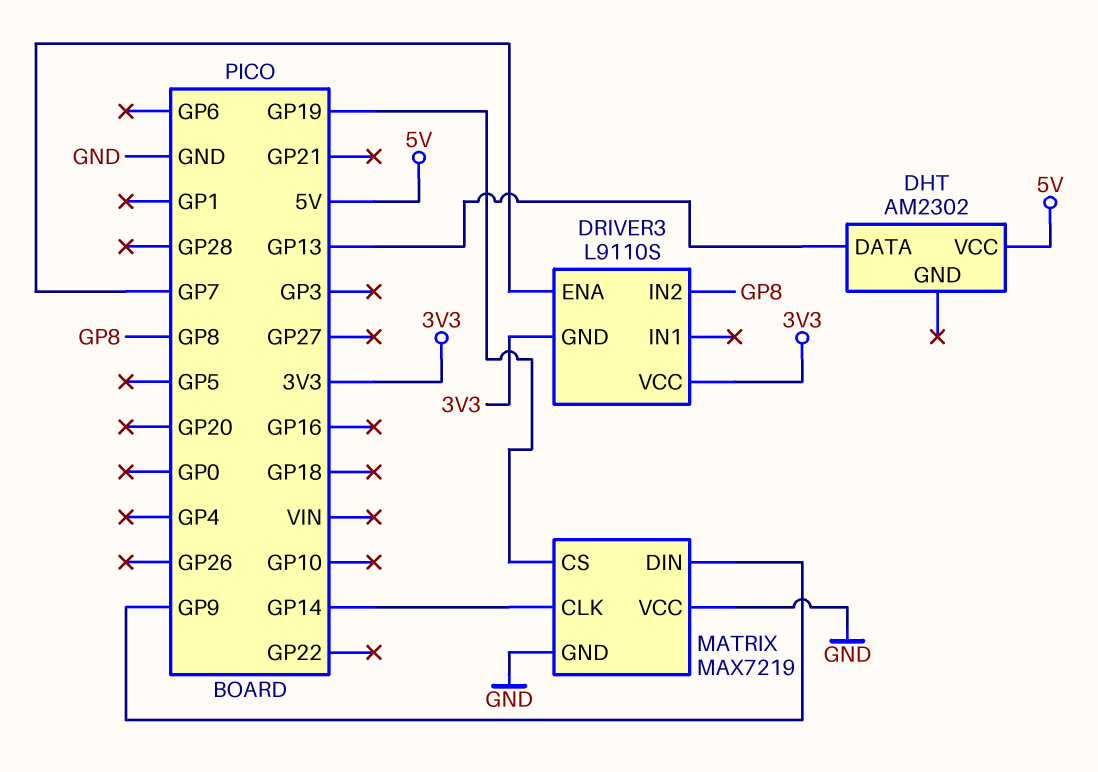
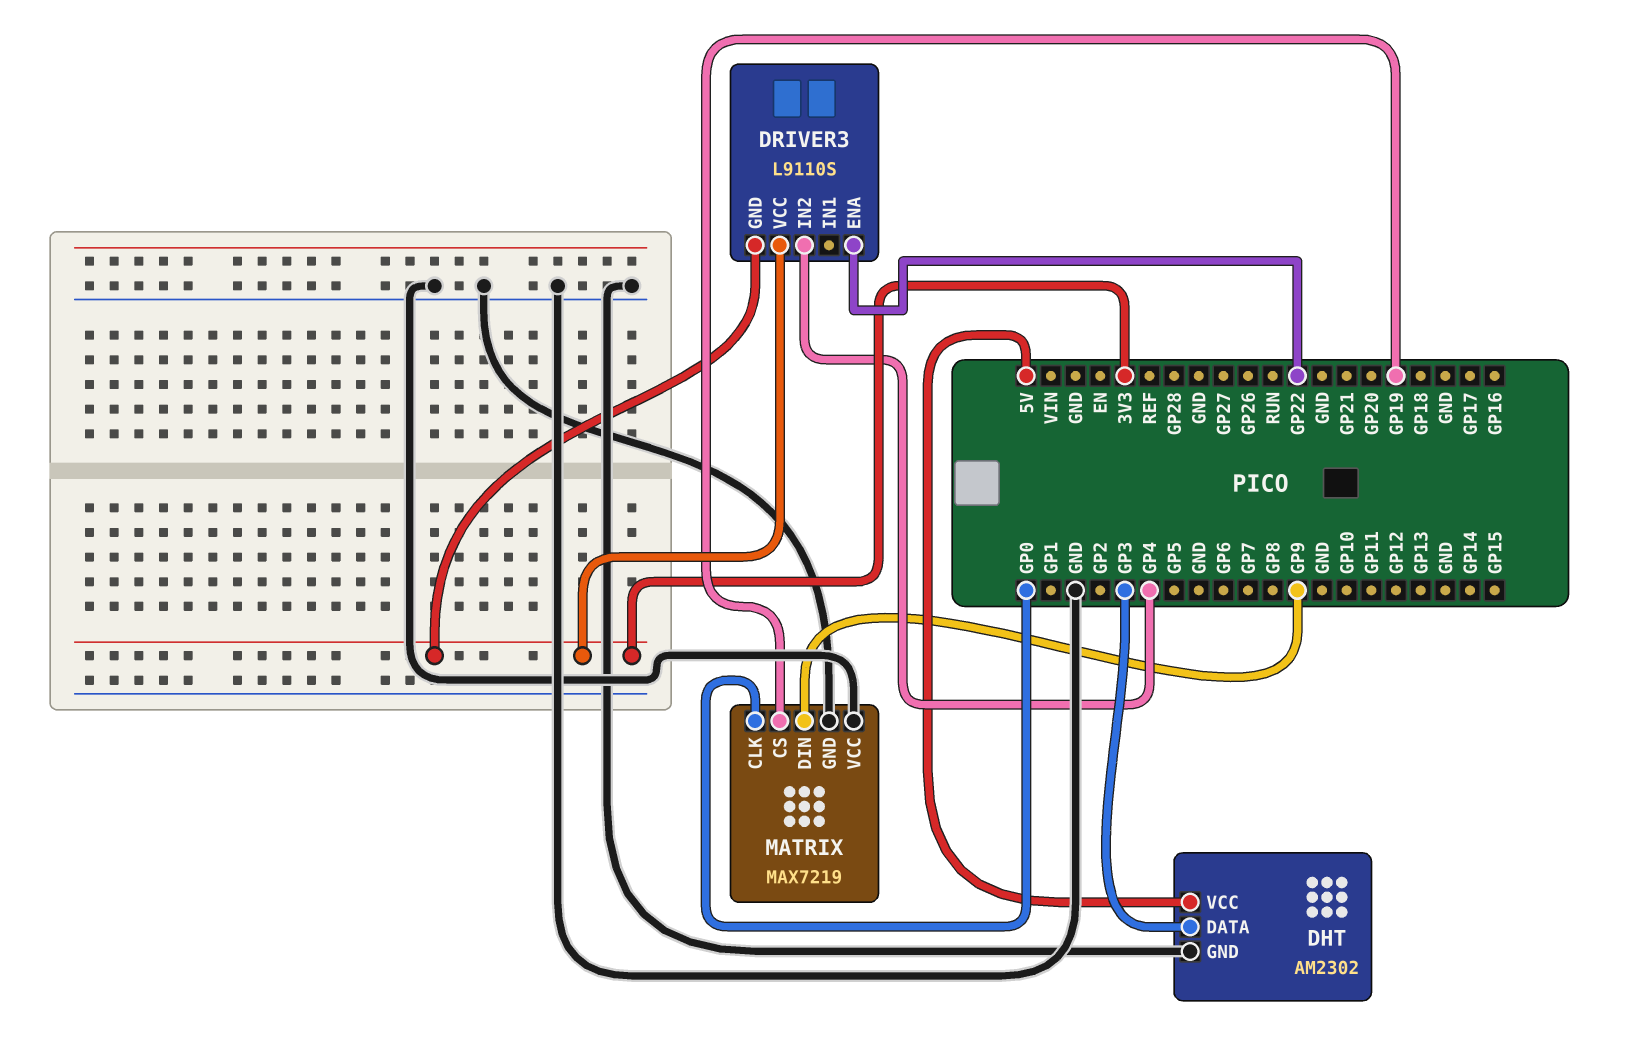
DHT pin DATA: GP13 -> GP3
DHT pin GND: none -> GND
DRIVER3 pin ENA: GP7 -> GP22
DRIVER3 pin IN2: GP8 -> GP4
MATRIX pin CLK: GP14 -> GP0

